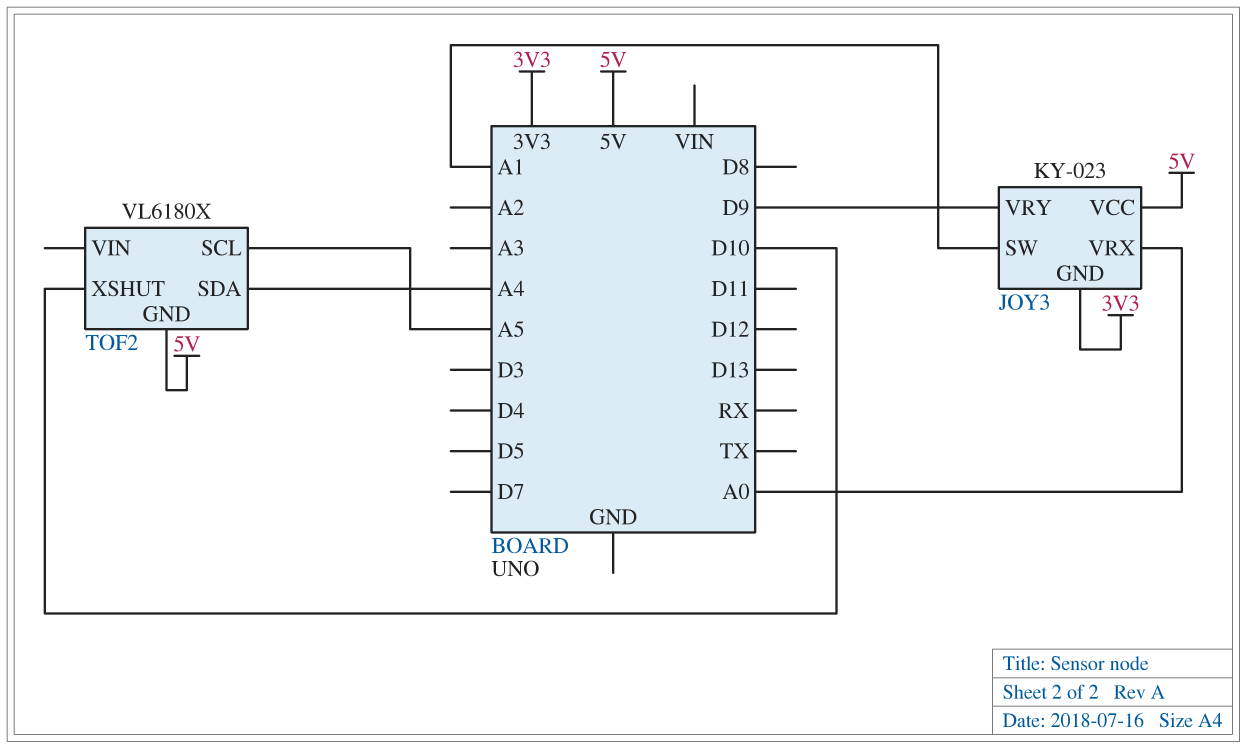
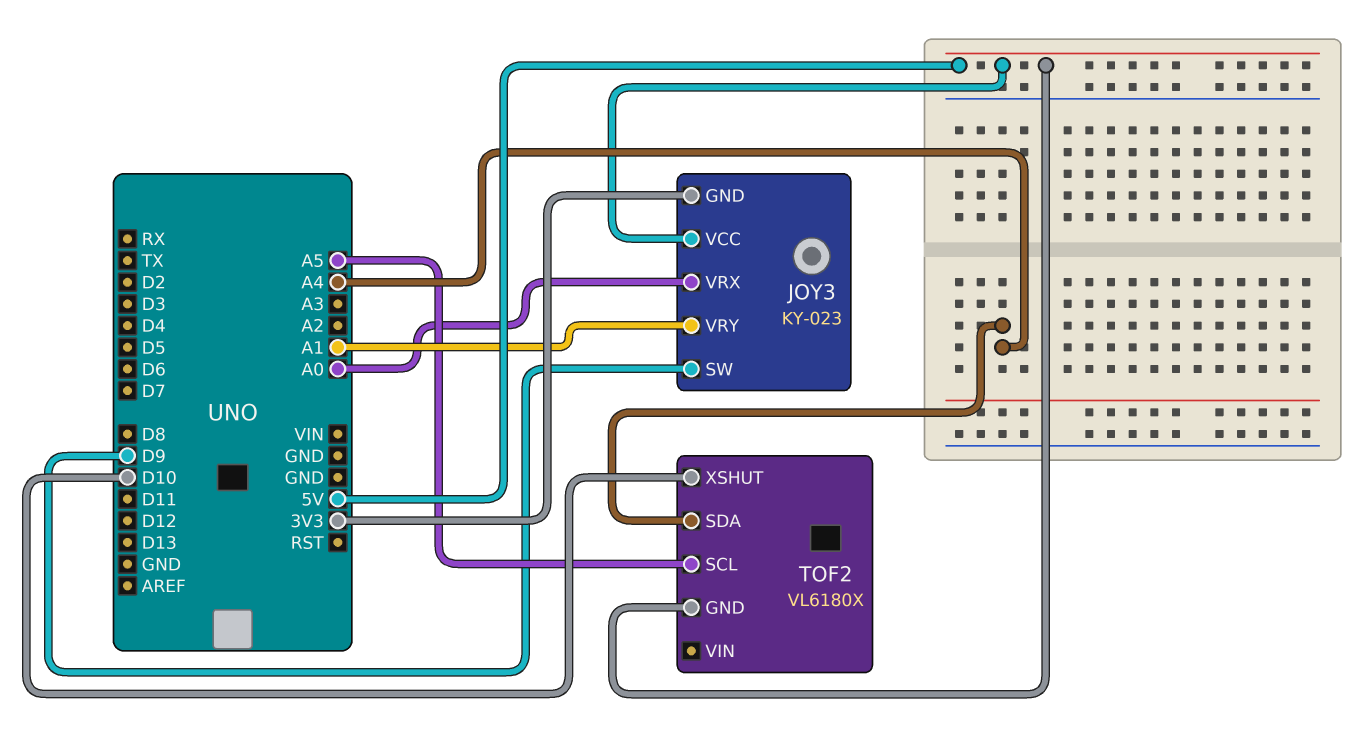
JOY3 pin SW: A1 -> D9
JOY3 pin VRY: D9 -> A1

